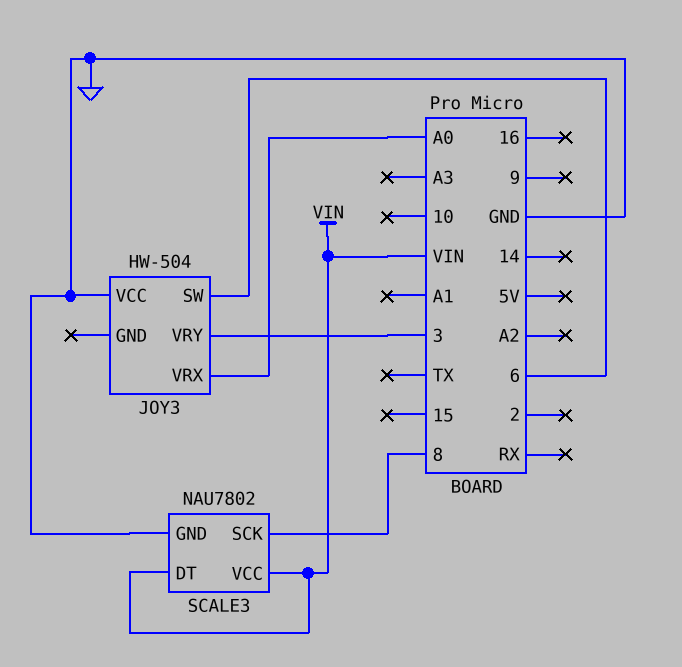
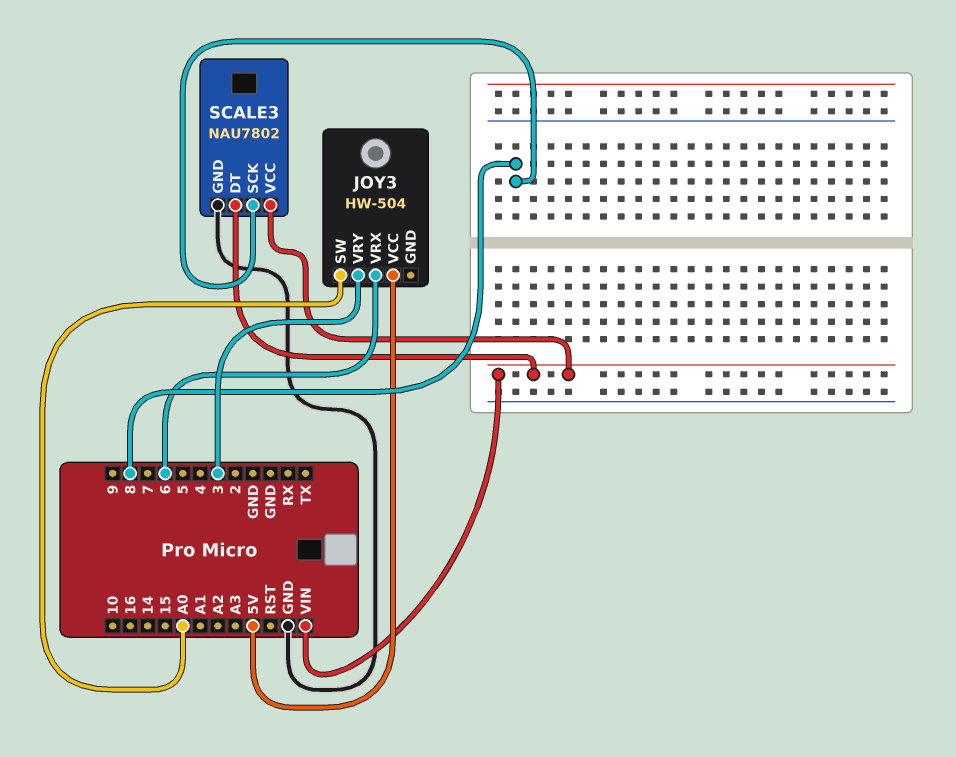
JOY3 pin SW: 6 -> A0
JOY3 pin VCC: GND -> 5V
JOY3 pin VRX: A0 -> 6

